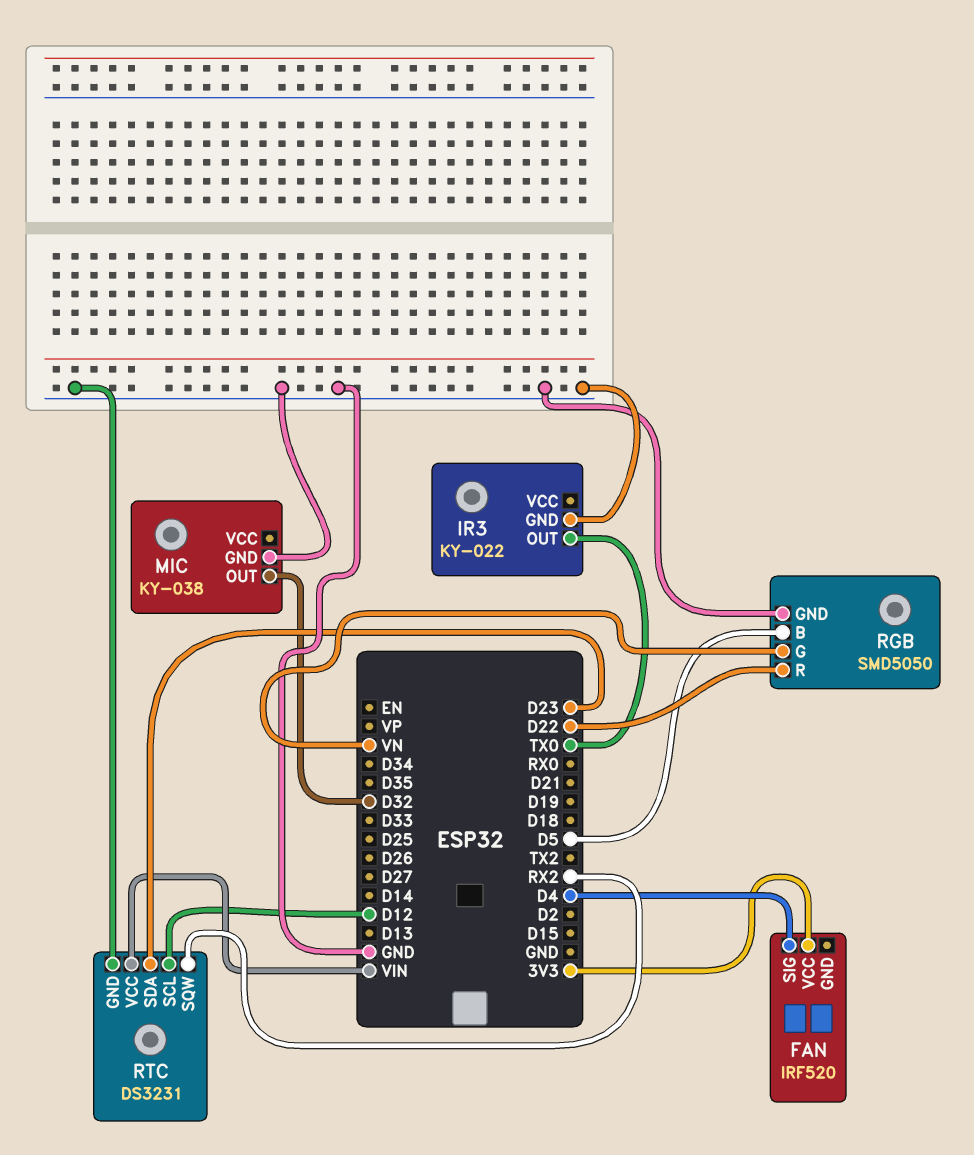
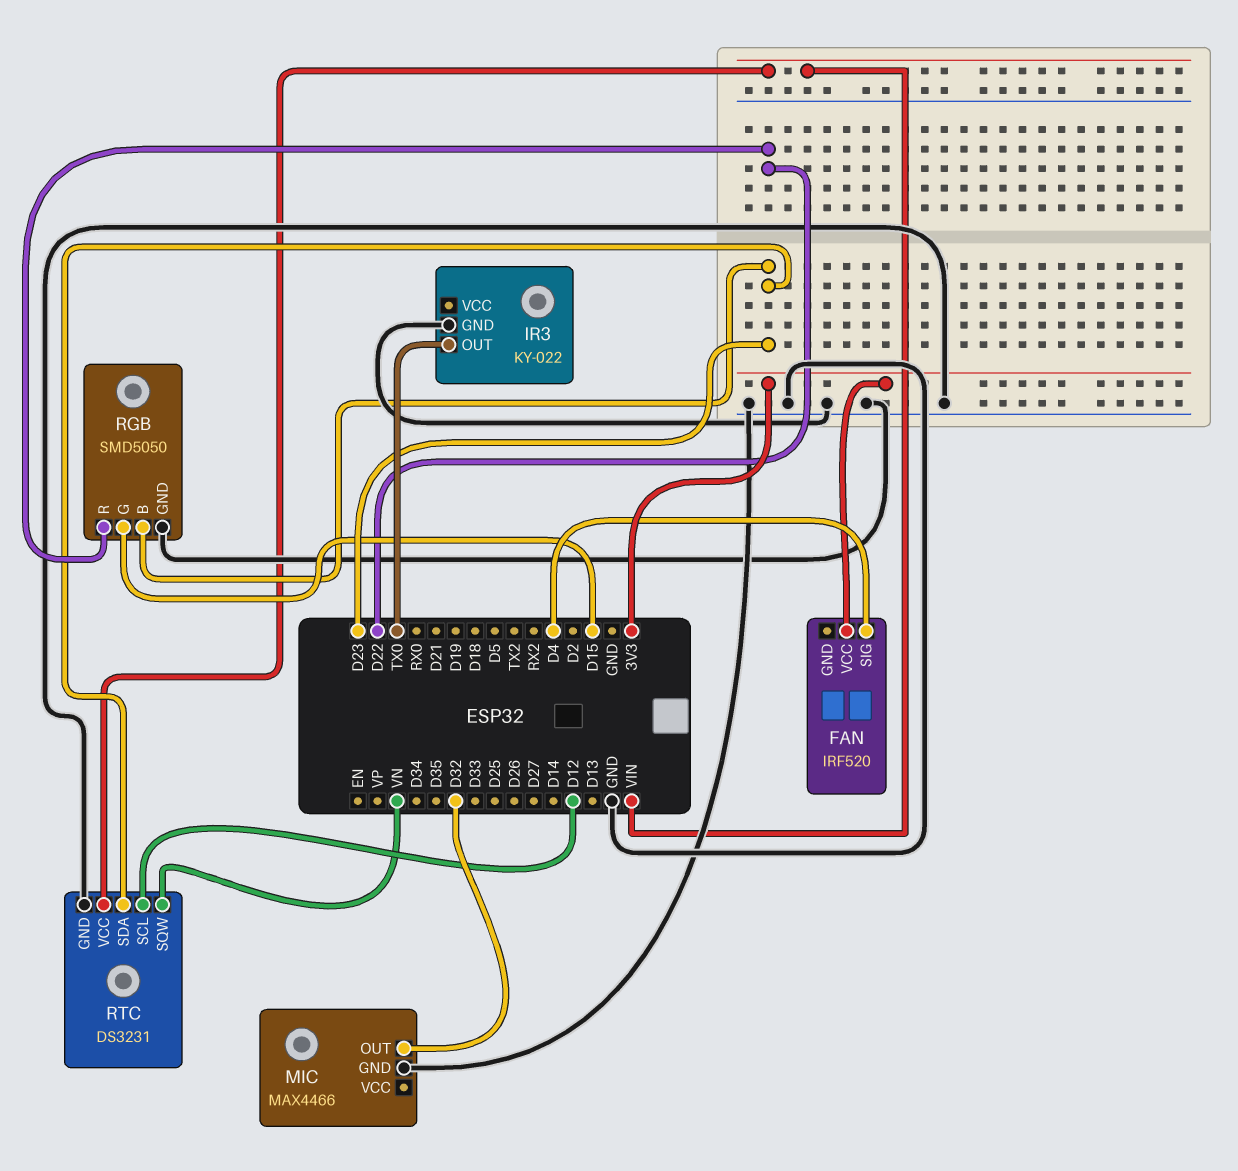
MIC: KY-038 -> MAX4466
RGB pin B: D5 -> D23
RGB pin G: VN -> D15
RTC pin SQW: RX2 -> VN

